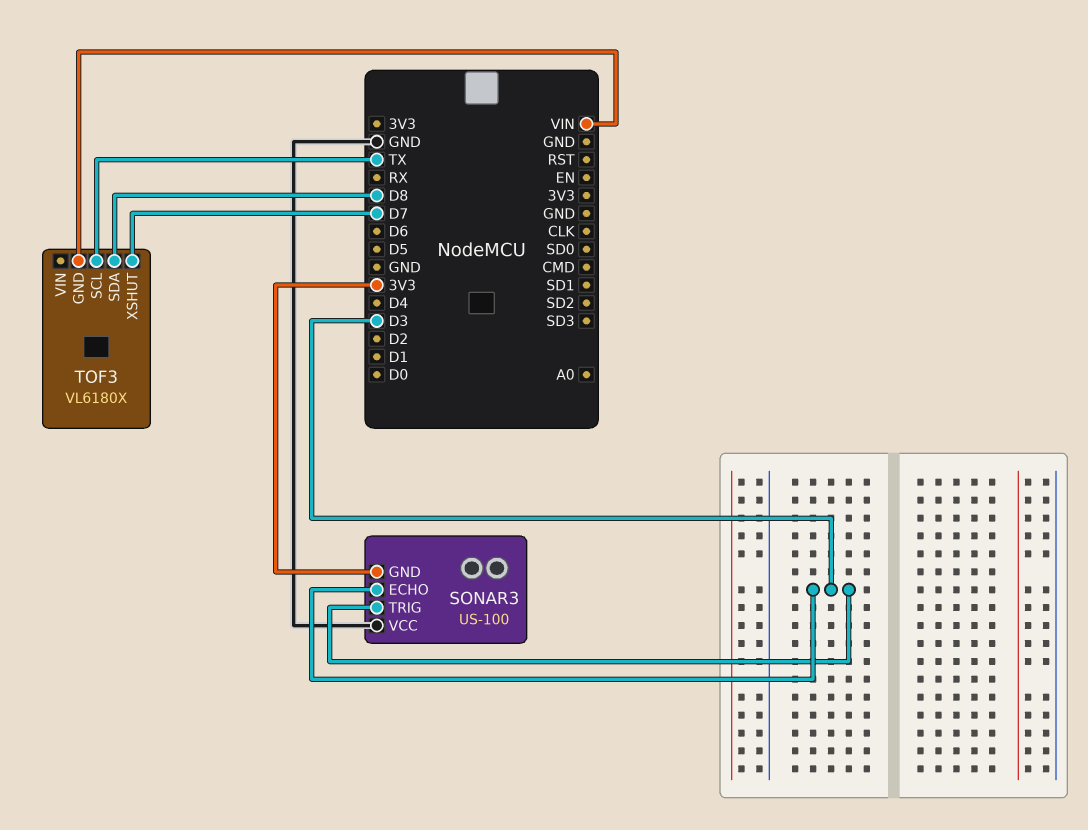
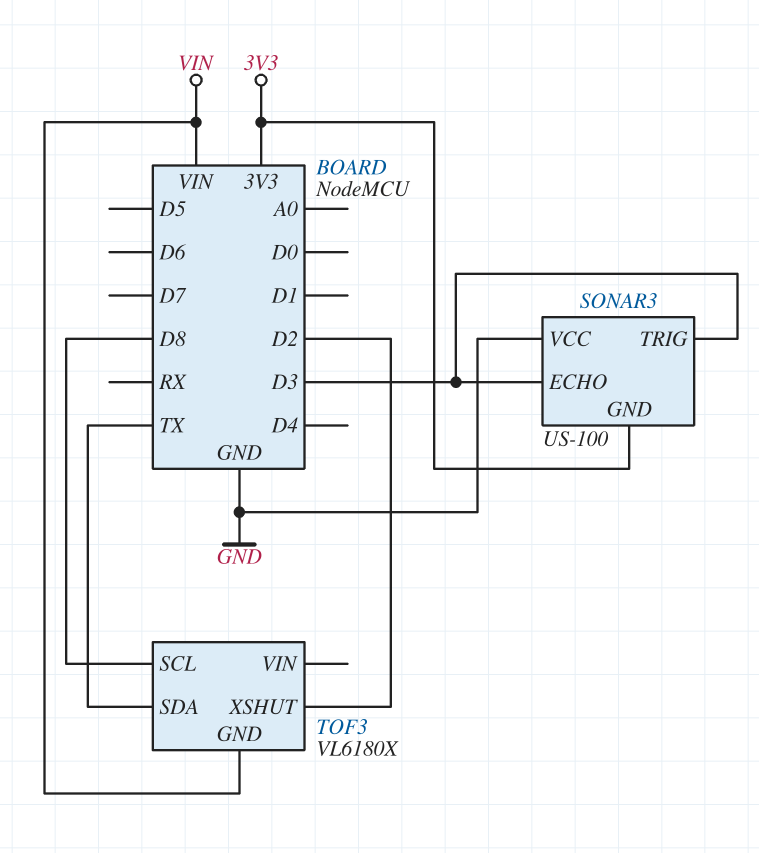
TOF3 pin SCL: TX -> D8
TOF3 pin SDA: D8 -> TX
TOF3 pin XSHUT: D7 -> D2

